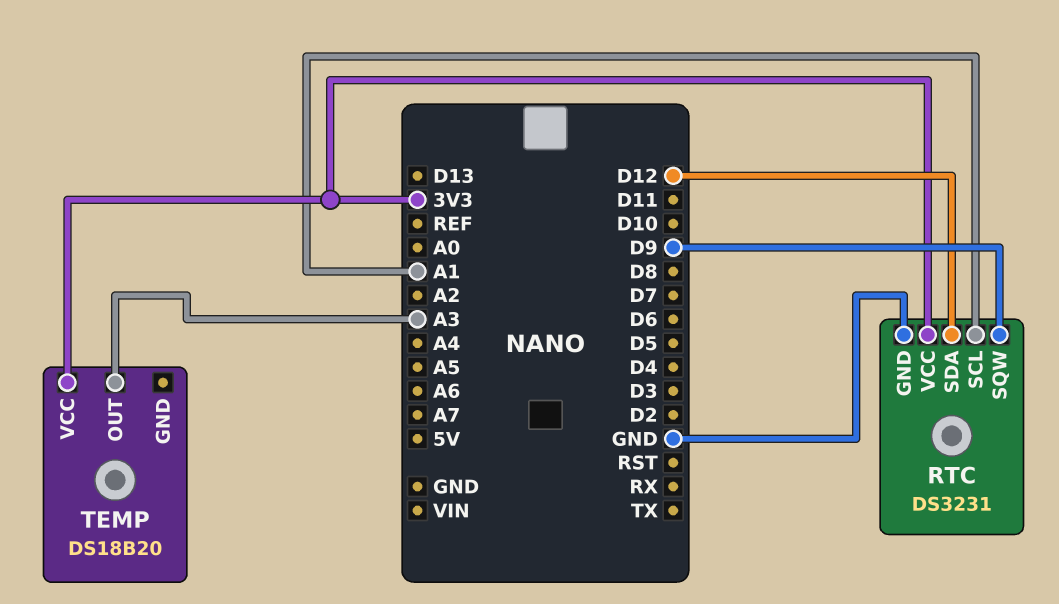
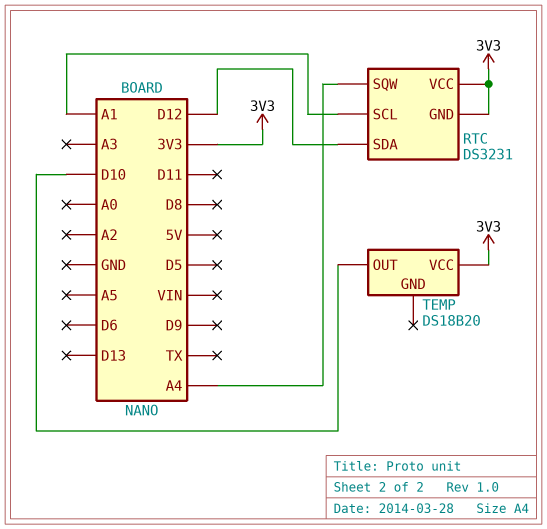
RTC pin GND: GND -> 3V3
RTC pin SQW: D9 -> A4
TEMP pin OUT: A3 -> D10

